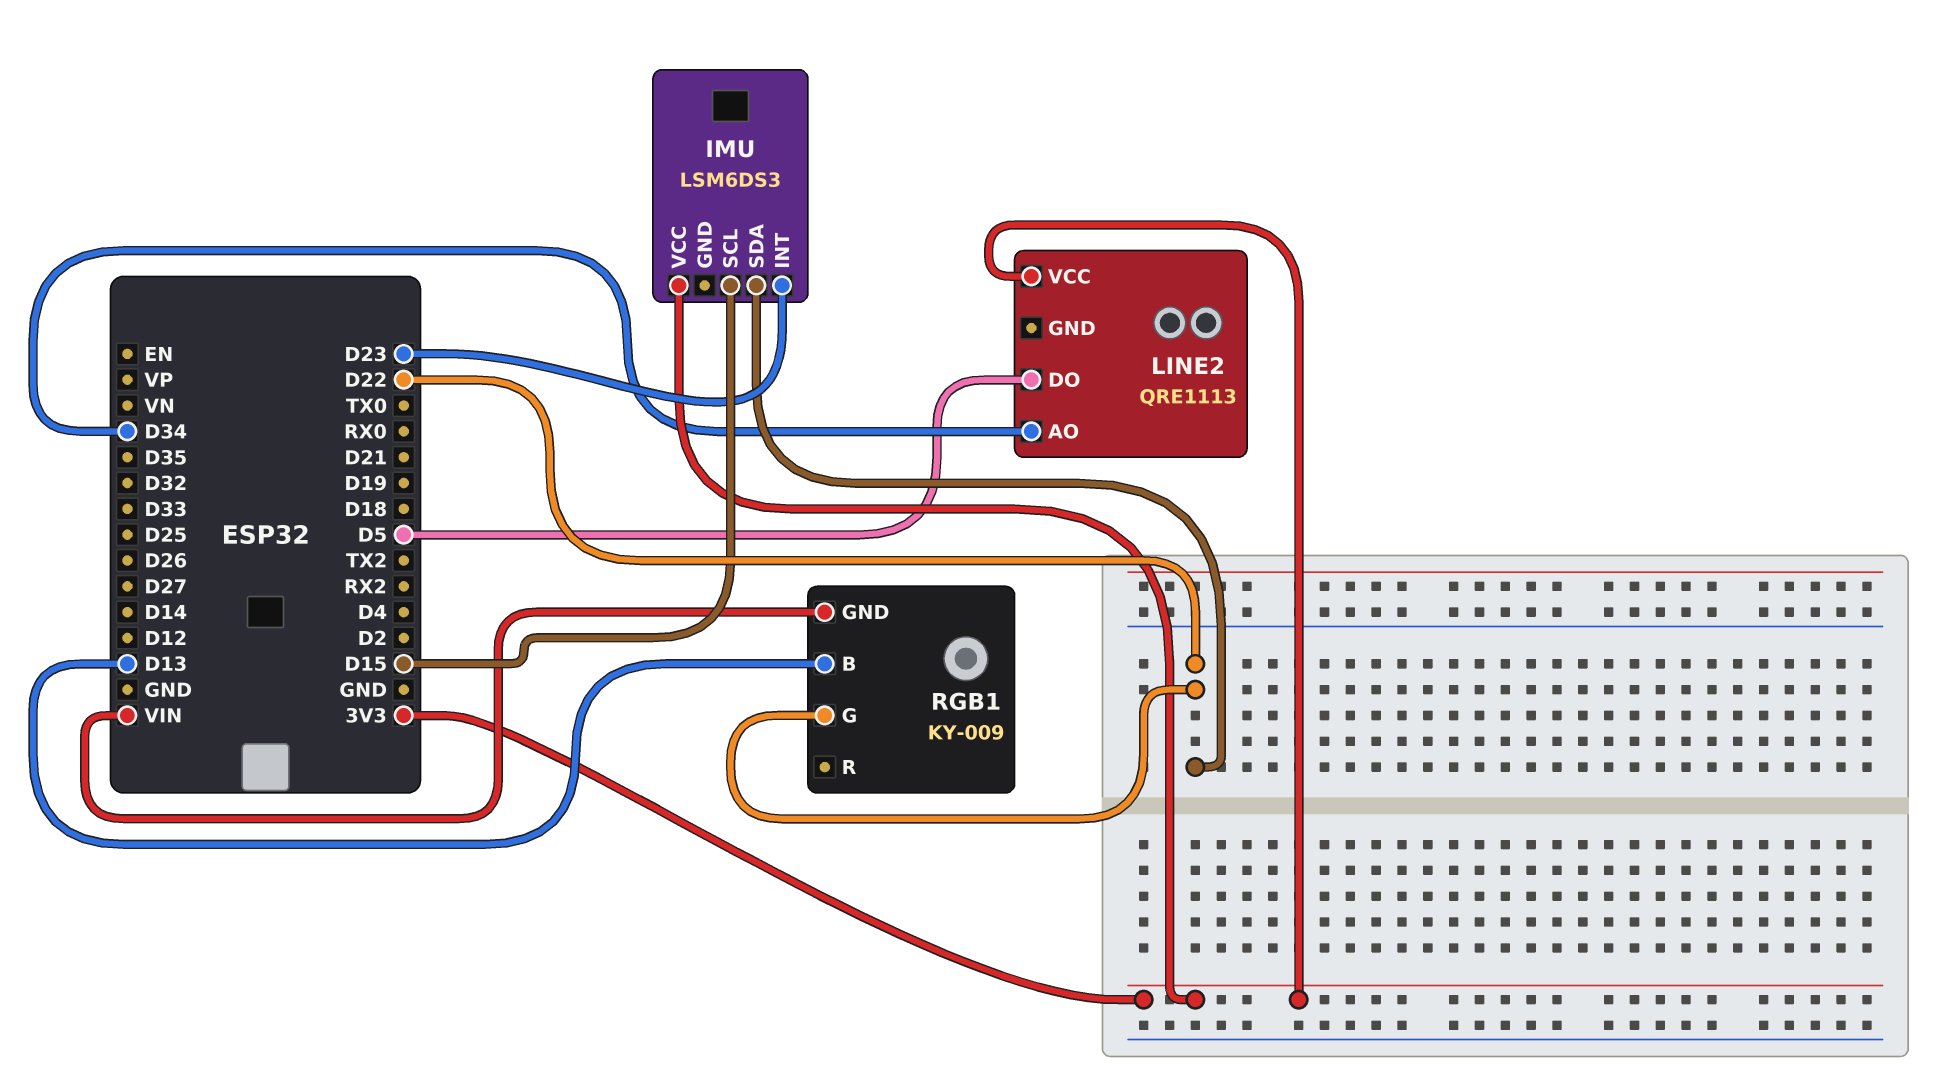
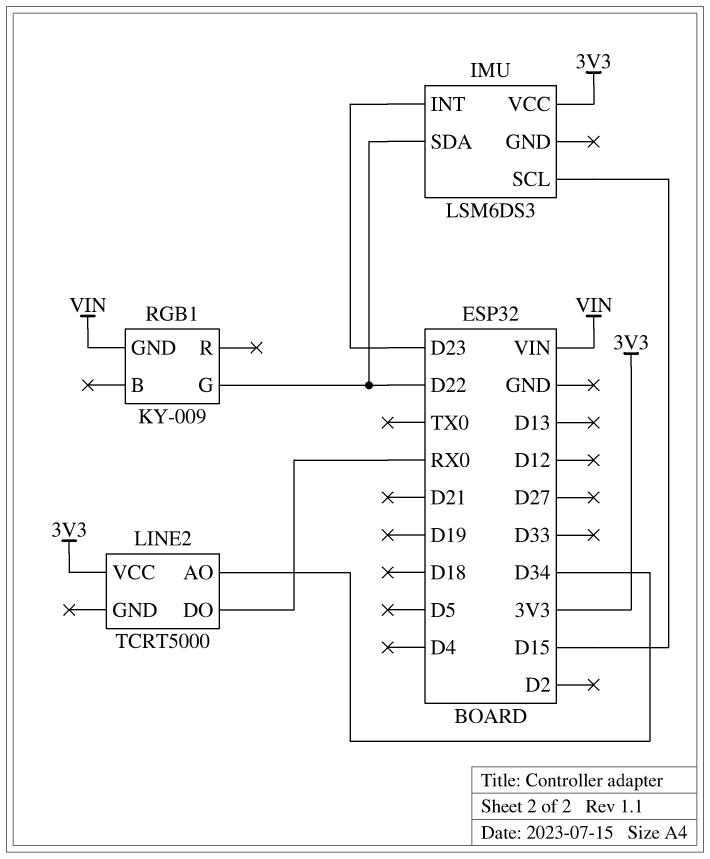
LINE2: QRE1113 -> TCRT5000
LINE2 pin DO: D5 -> RX0
RGB1 pin B: D13 -> none

